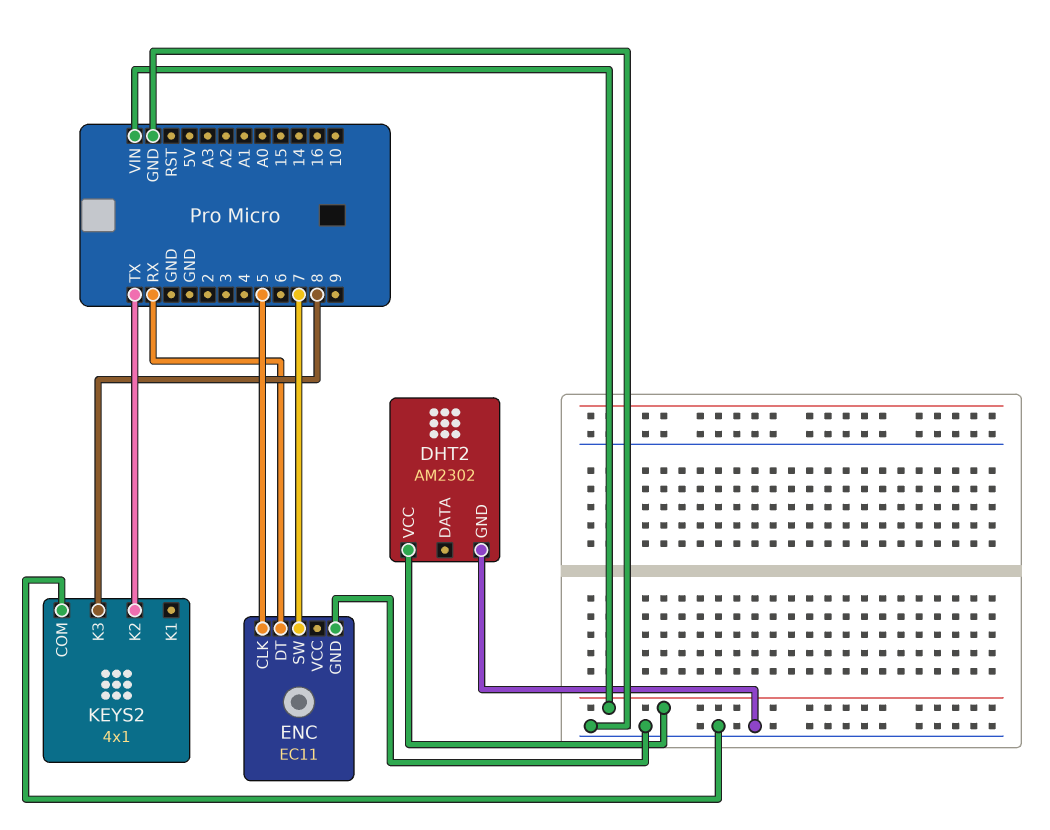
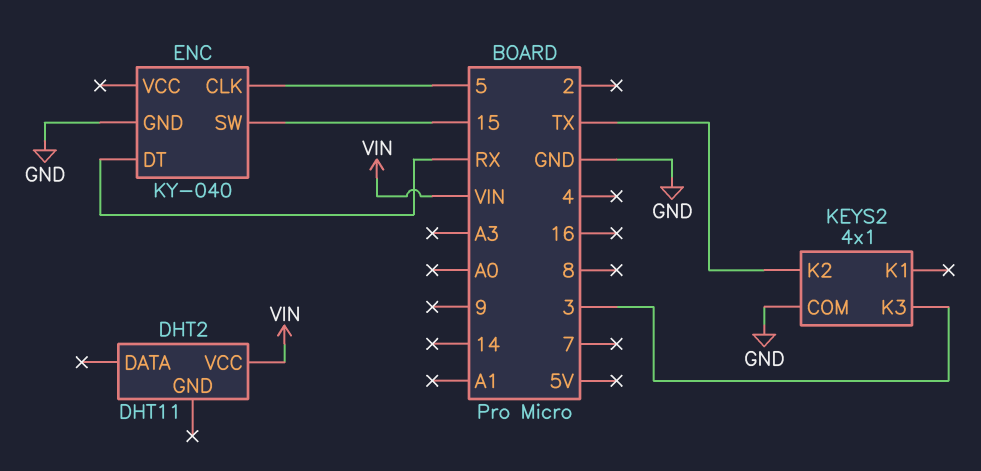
DHT2: AM2302 -> DHT11
DHT2 pin GND: GND -> none
ENC: EC11 -> KY-040
ENC pin SW: 7 -> 15
KEYS2 pin K3: 8 -> 3

